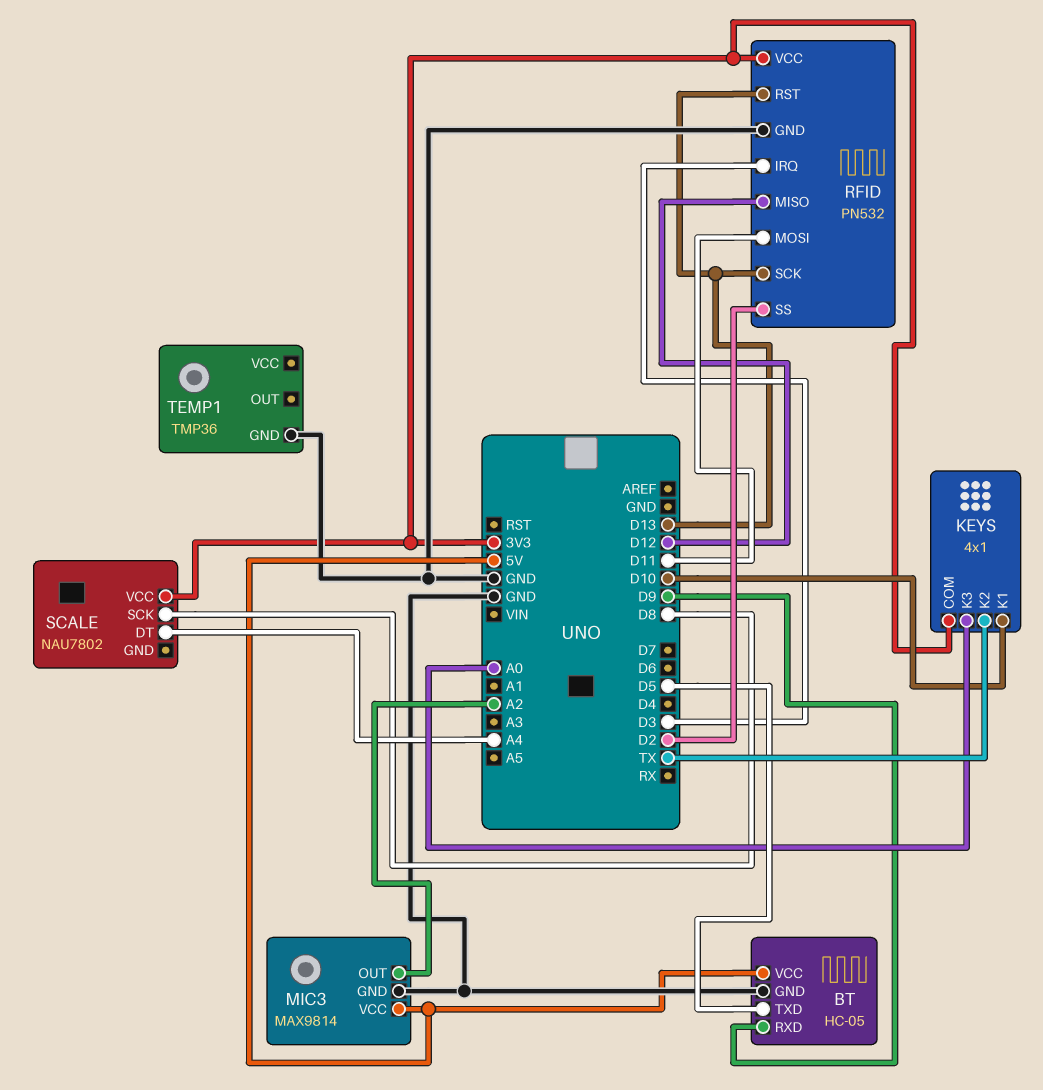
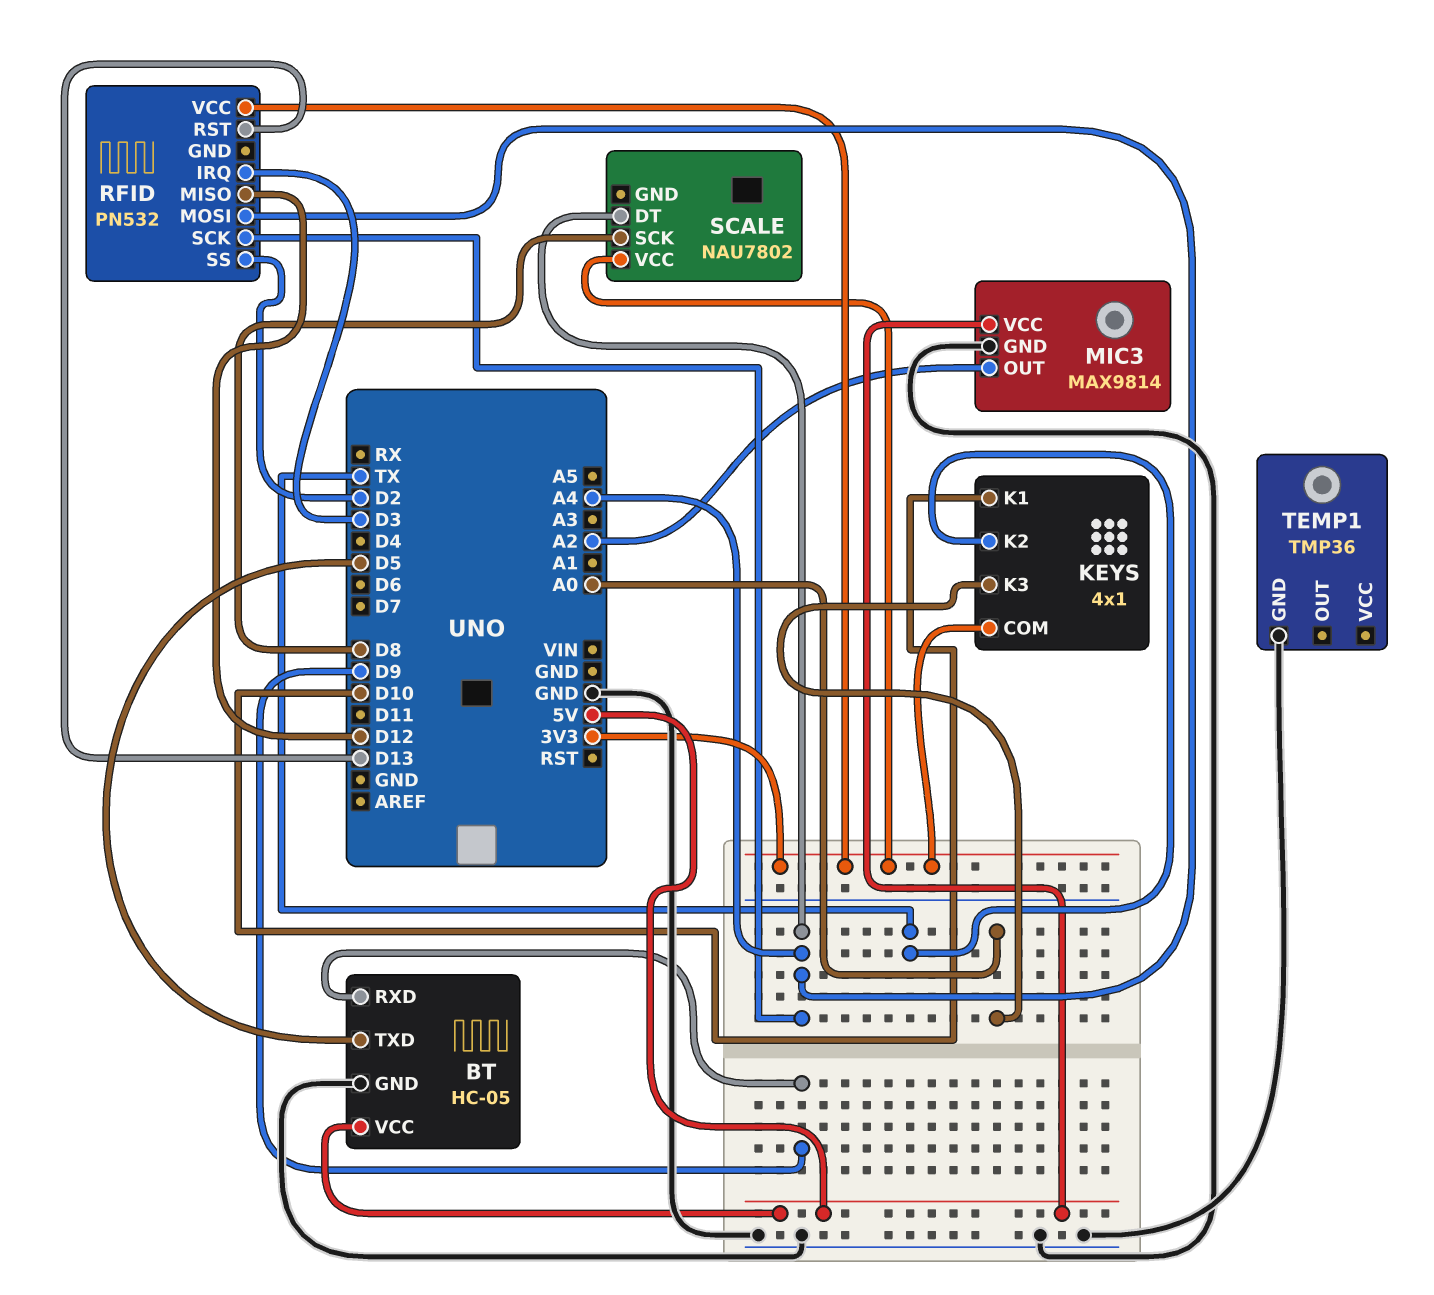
RFID pin GND: GND -> none
RFID pin MOSI: D11 -> A4
RFID pin SCK: D13 -> A4

